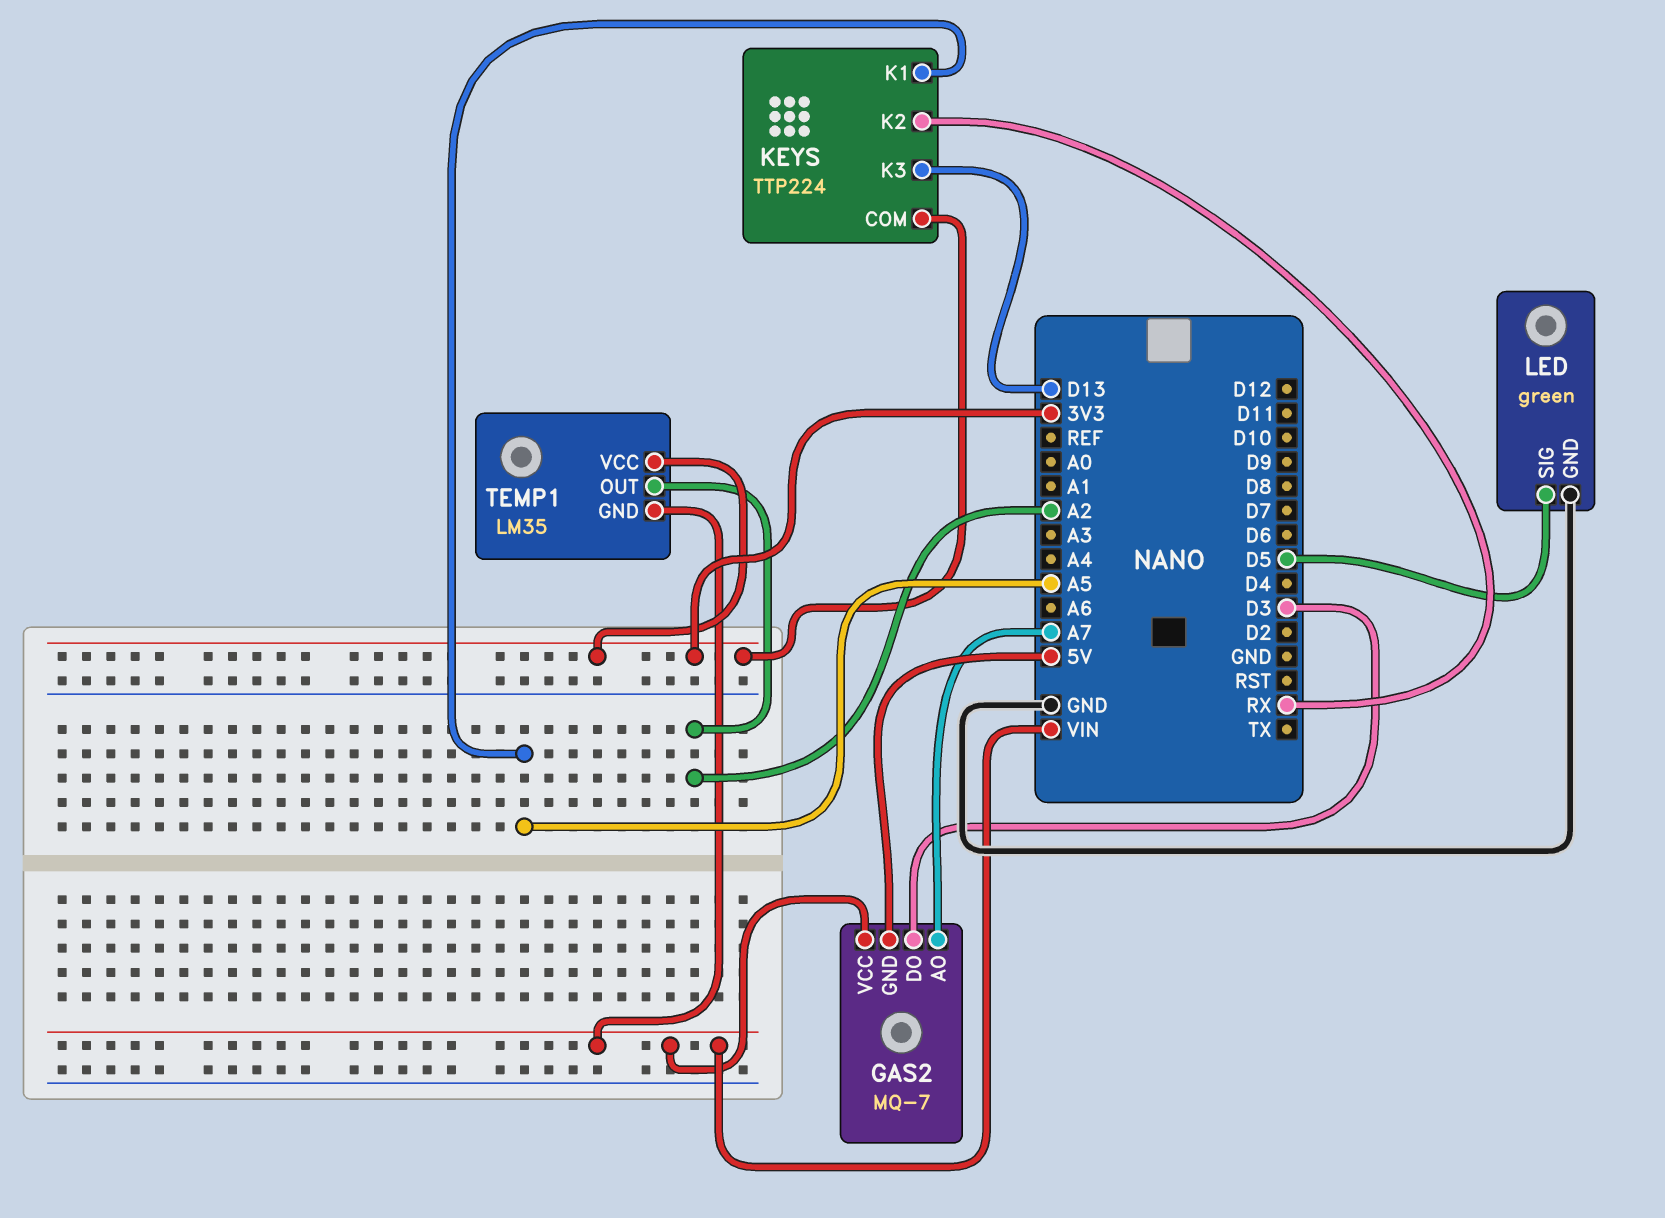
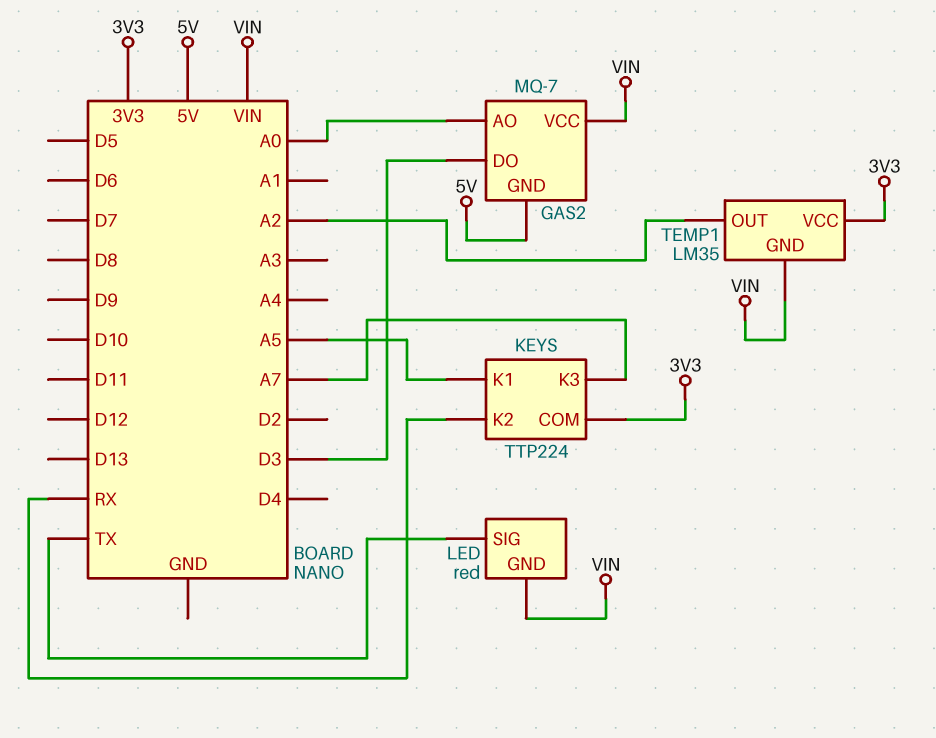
GAS2 pin AO: A7 -> A0
KEYS pin K3: D13 -> A7
LED: green -> red
LED pin GND: GND -> VIN
LED pin SIG: D5 -> TX

